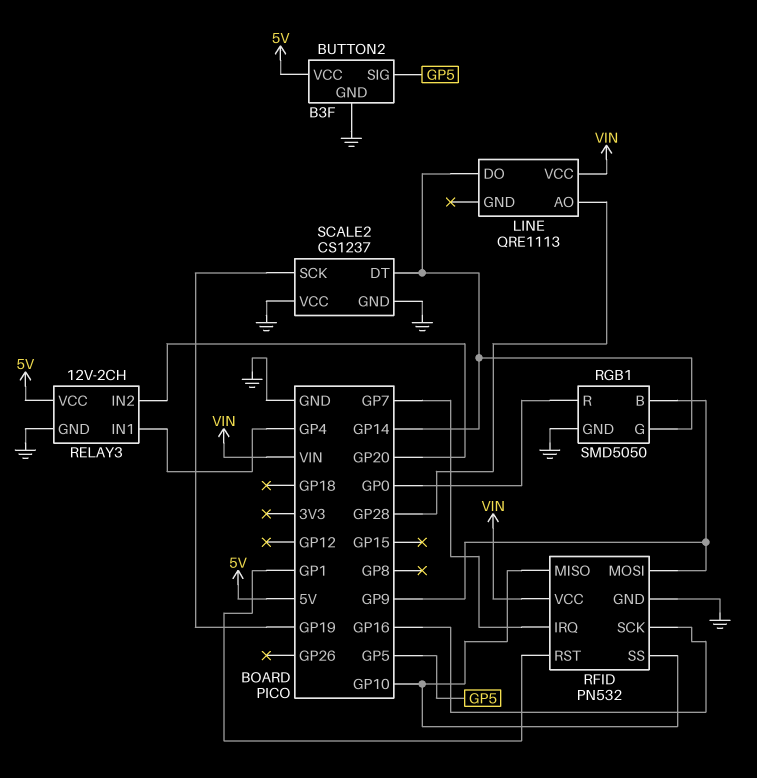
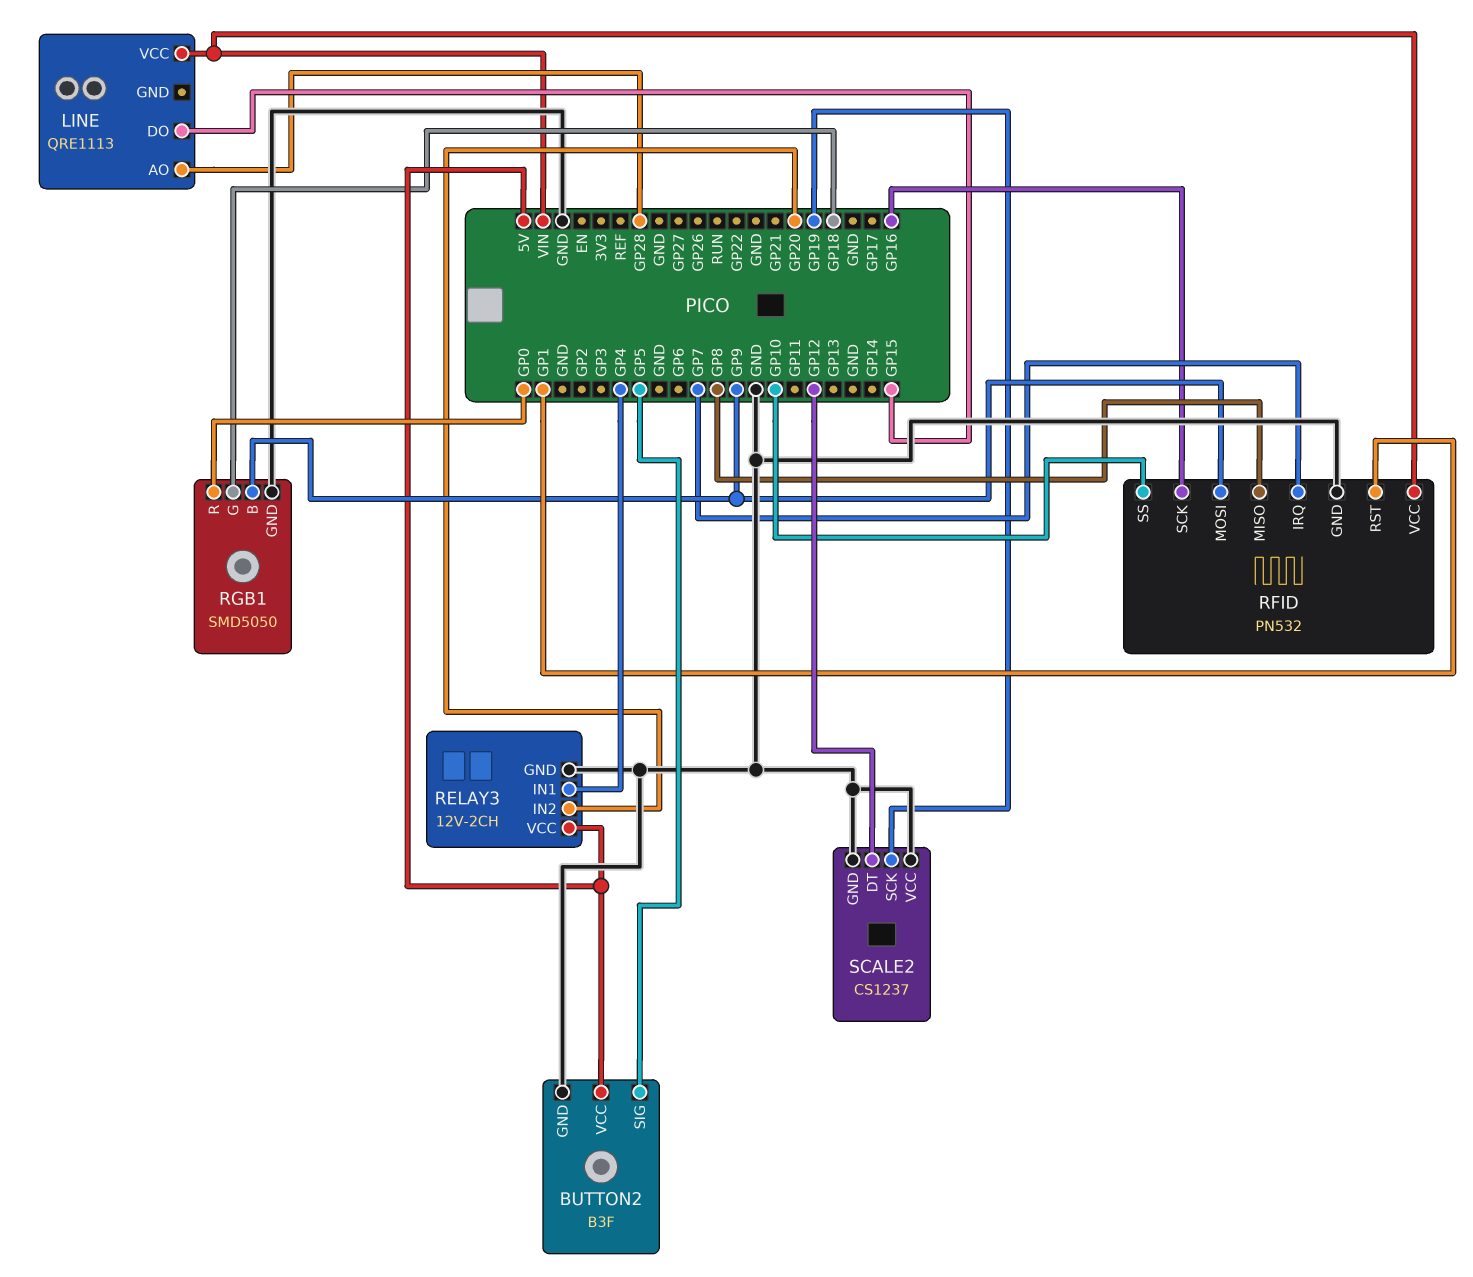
LINE pin DO: GP14 -> GP15
RFID pin MISO: GP10 -> GP8
RGB1 pin G: GP14 -> GP18
SCALE2 pin DT: GP14 -> GP12

